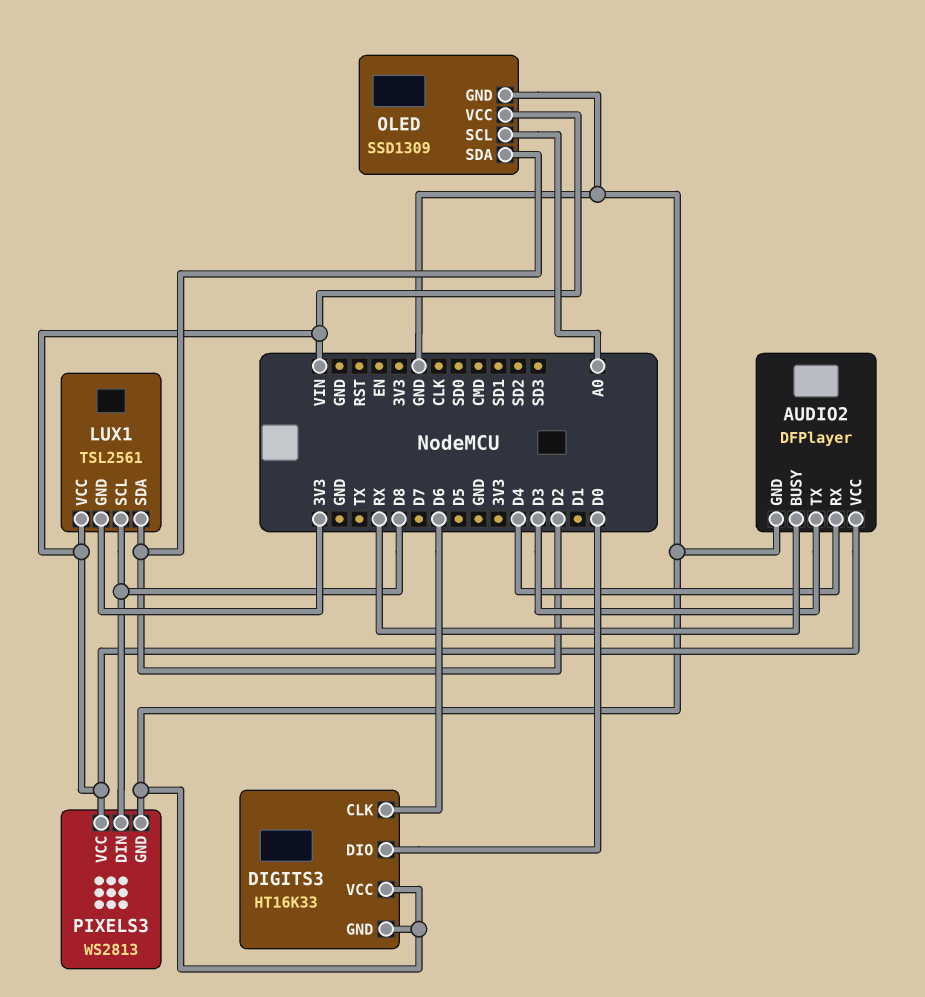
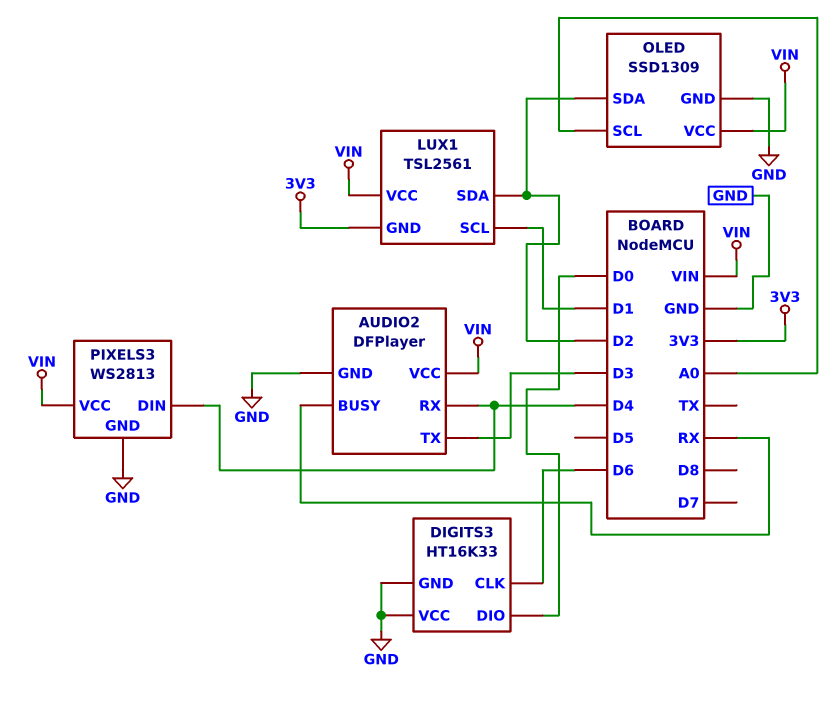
LUX1 pin SCL: D8 -> D1
PIXELS3 pin DIN: D8 -> D4

